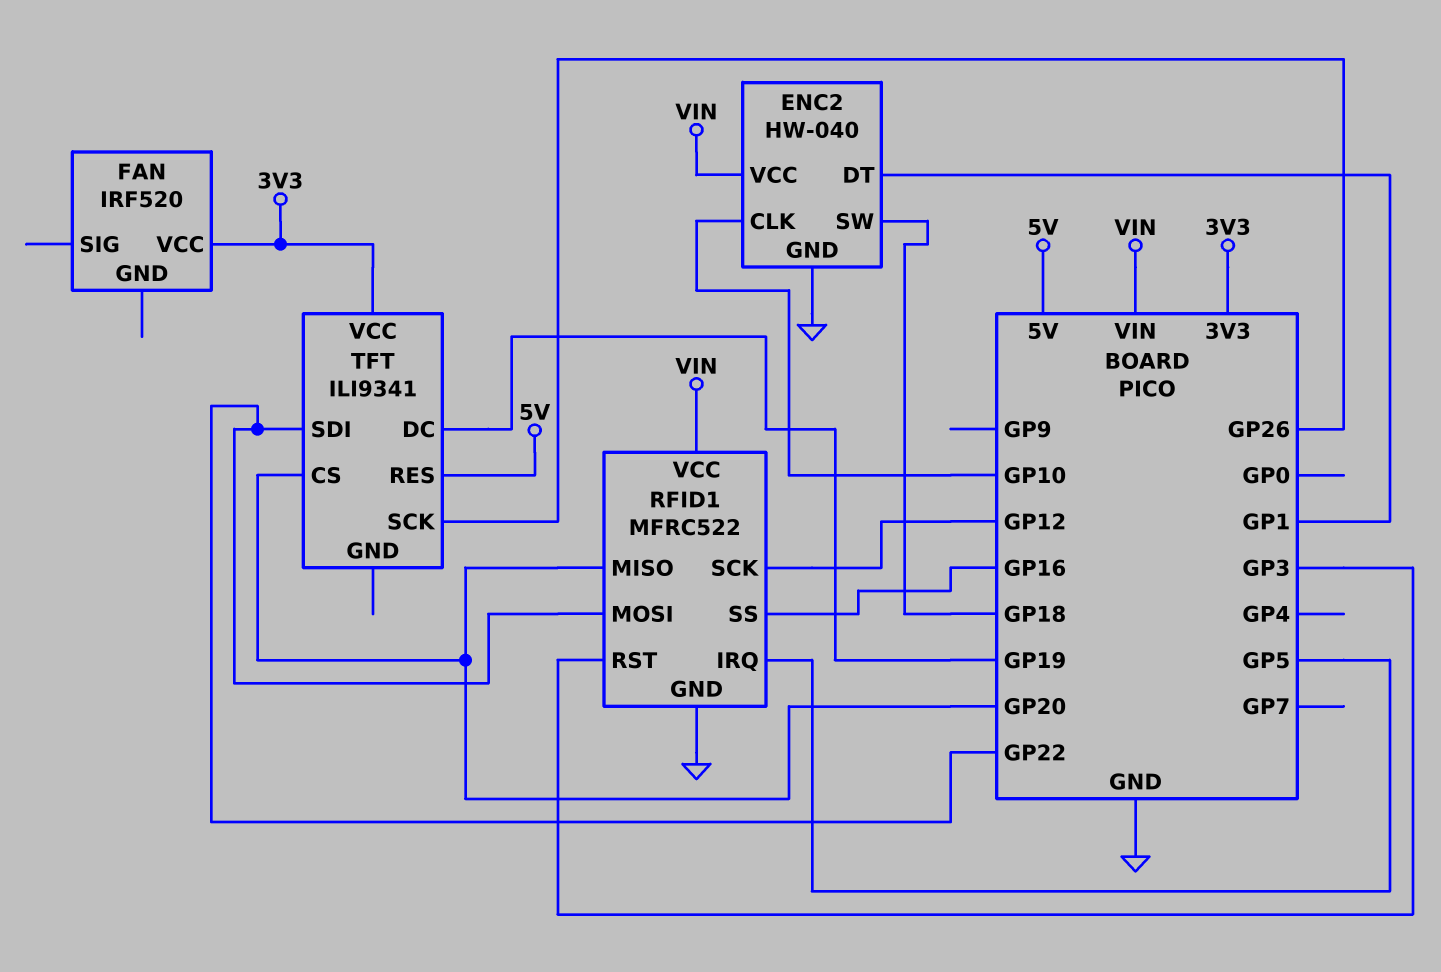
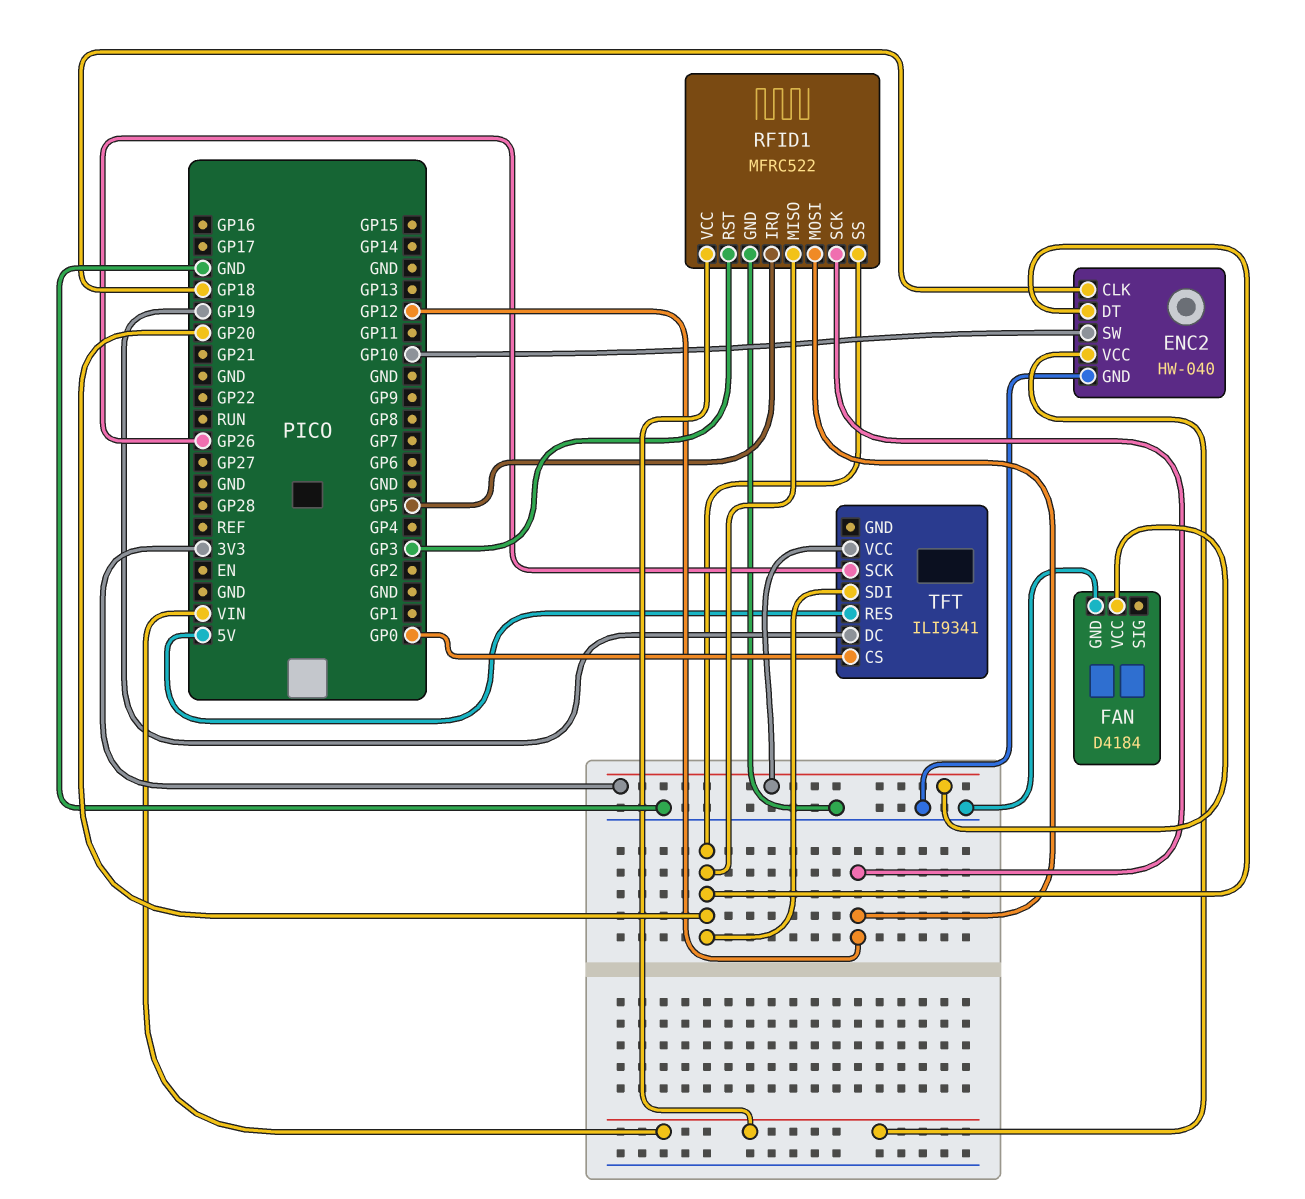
ENC2 pin CLK: GP10 -> GP18
ENC2 pin DT: GP1 -> GP20
ENC2 pin SW: GP18 -> GP10
FAN: IRF520 -> D4184
FAN pin GND: none -> GND
RFID1 pin MOSI: GP22 -> GP12
RFID1 pin SS: GP16 -> GP20
TFT pin CS: GP20 -> GP0
TFT pin SDI: GP22 -> GP20

